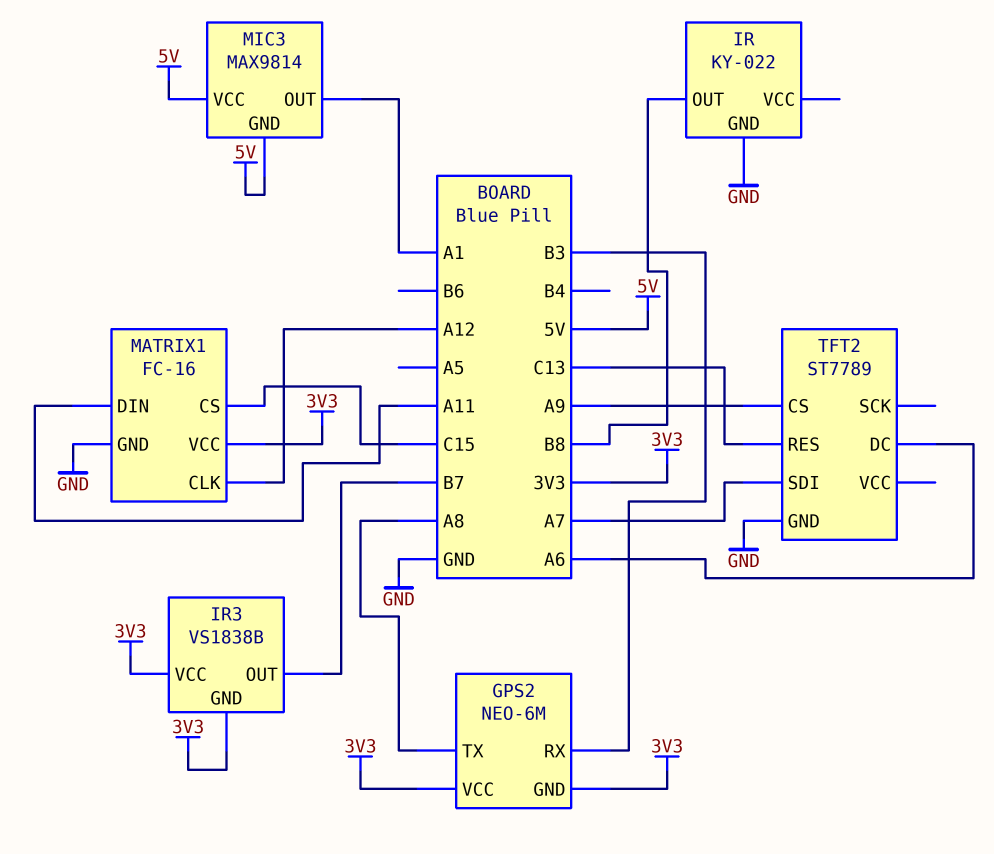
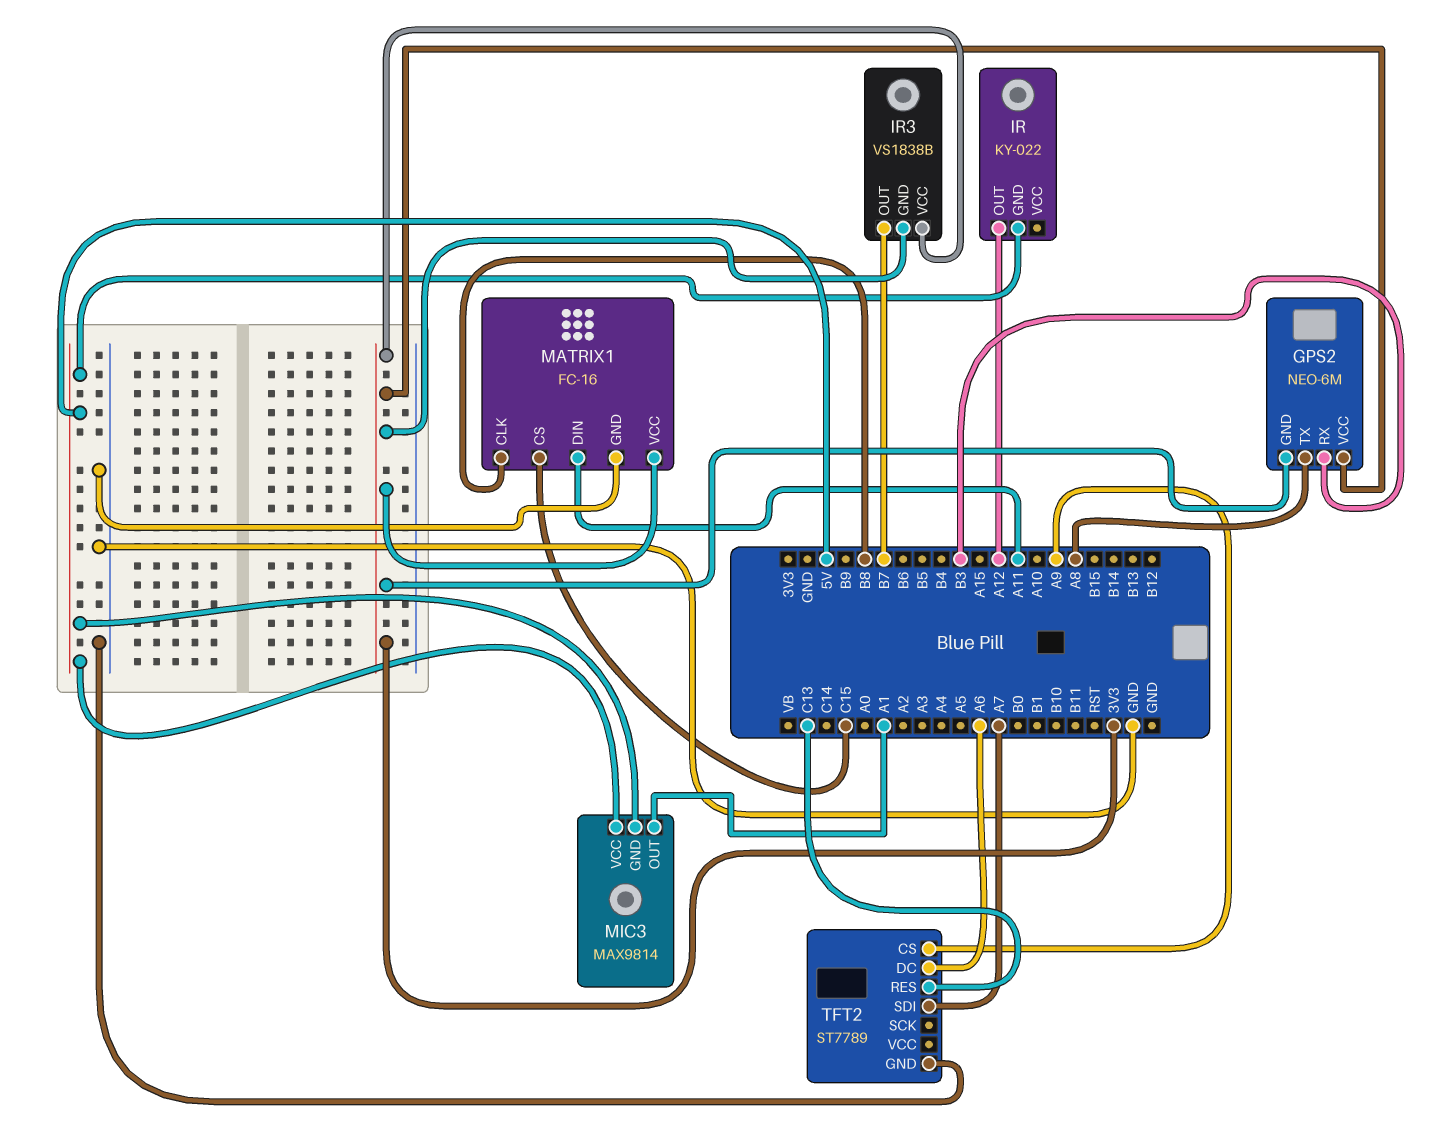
IR pin GND: GND -> 5V
IR pin OUT: B8 -> A12
MATRIX1 pin CLK: A12 -> B8

